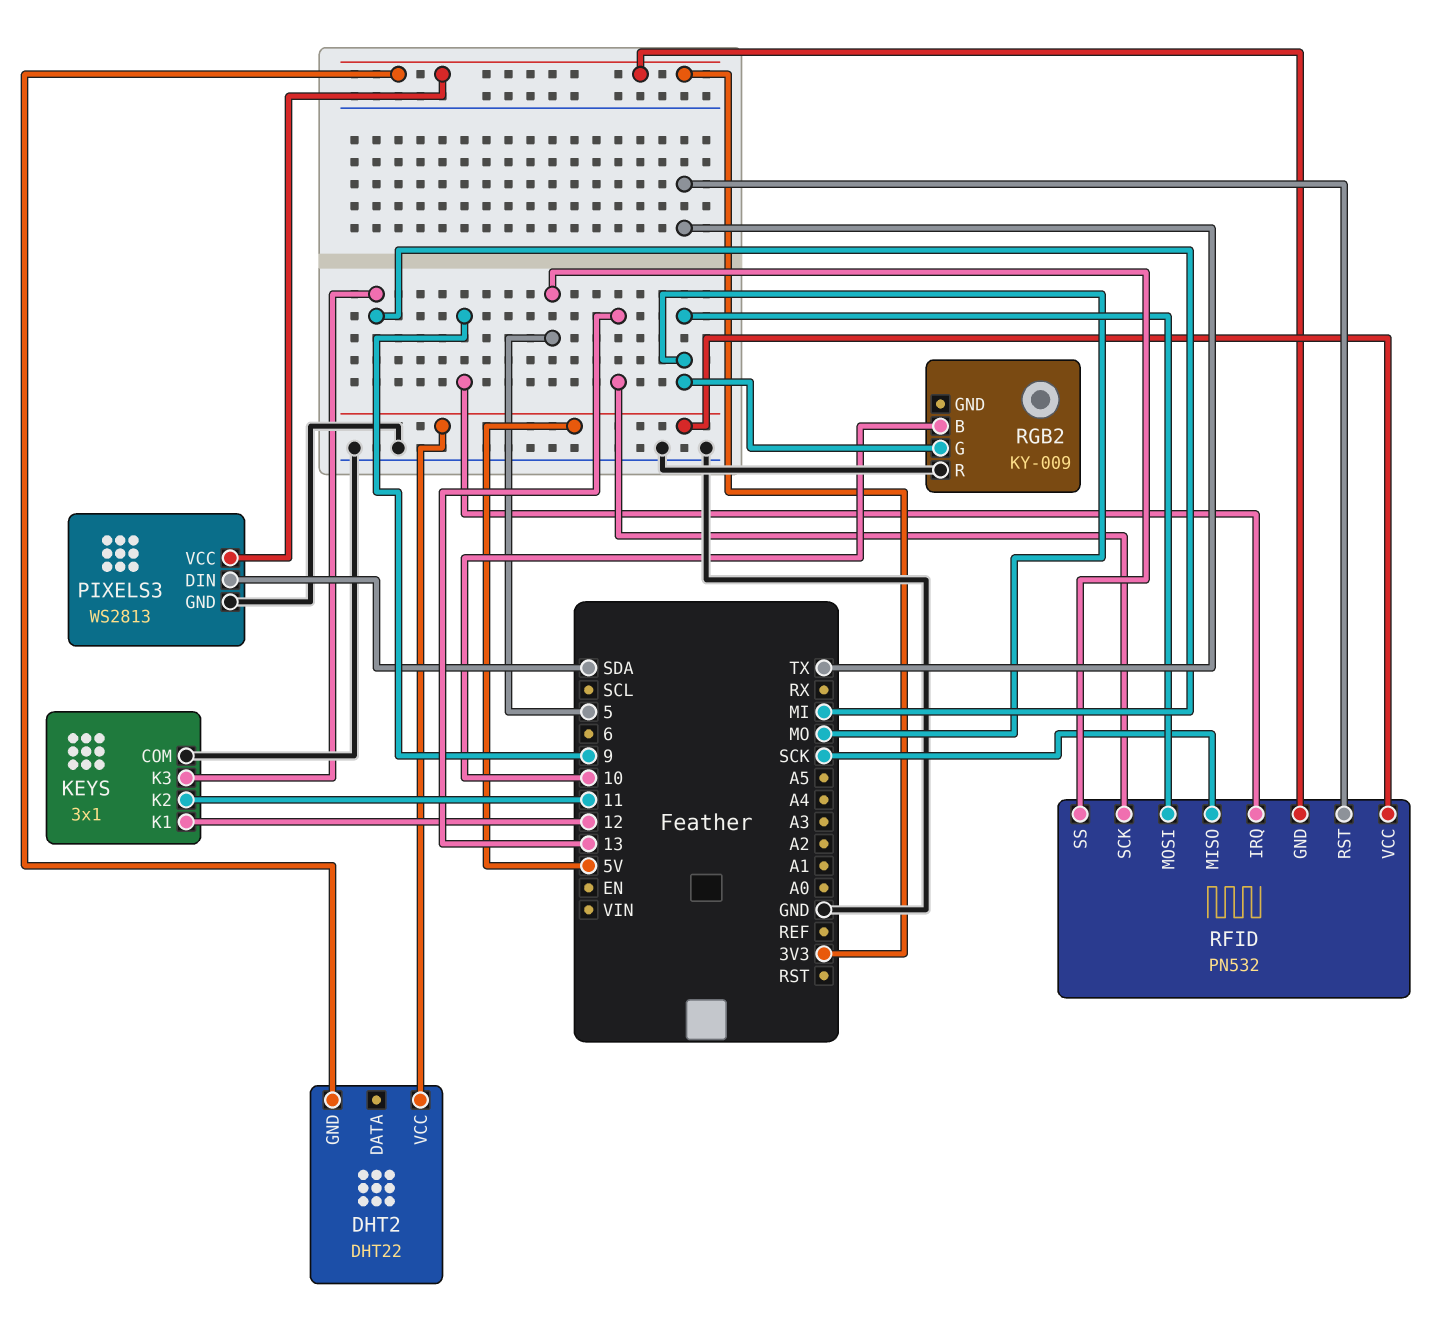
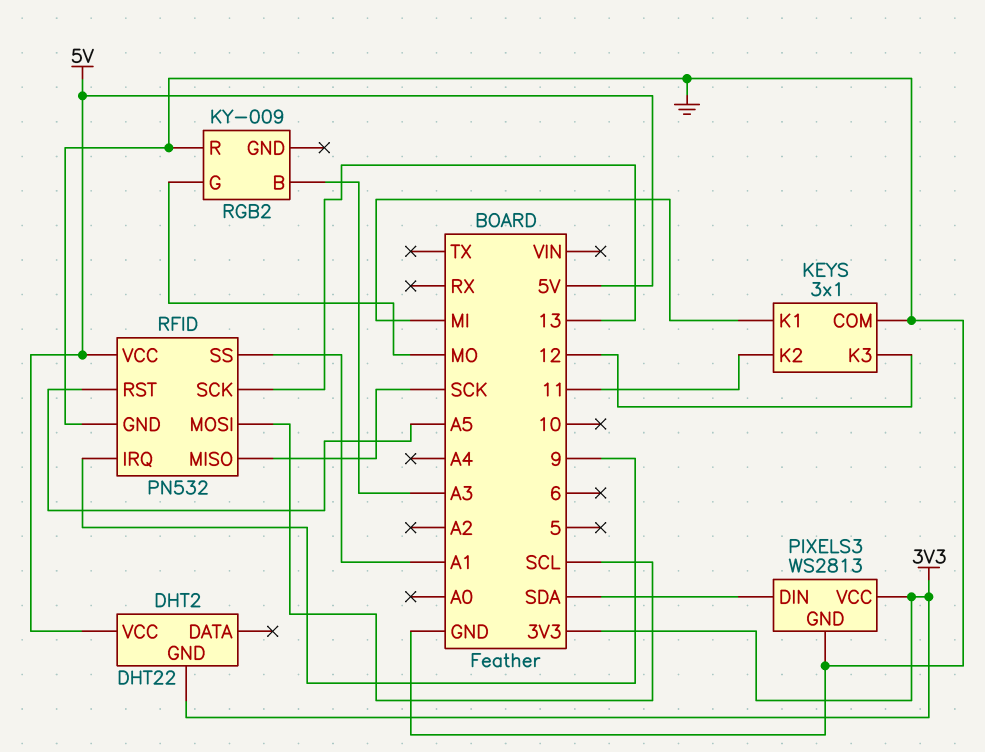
KEYS pin K1: 12 -> MI
KEYS pin K3: MI -> 12
RFID pin GND: 3V3 -> GND
RFID pin MOSI: MO -> SCL
RFID pin RST: TX -> A5
RFID pin SS: 5 -> A1
RGB2 pin B: 10 -> A3

